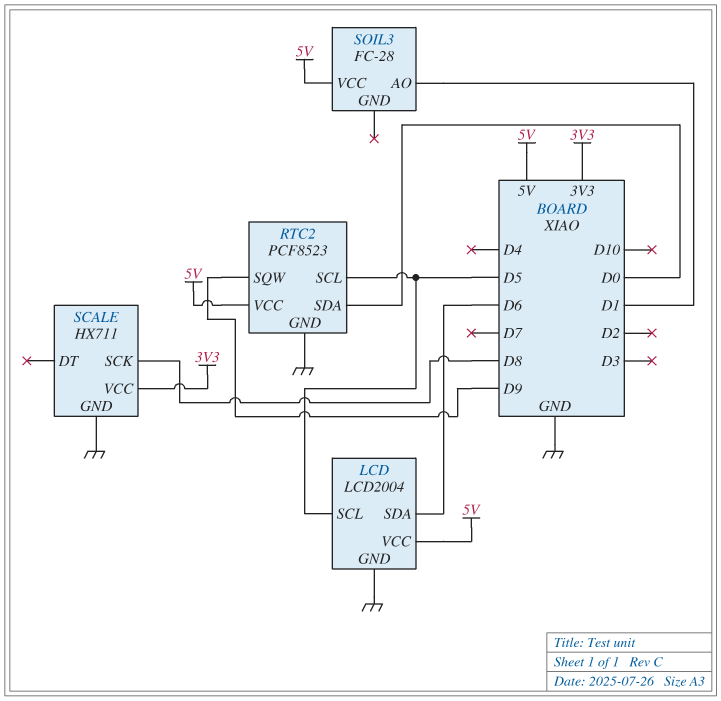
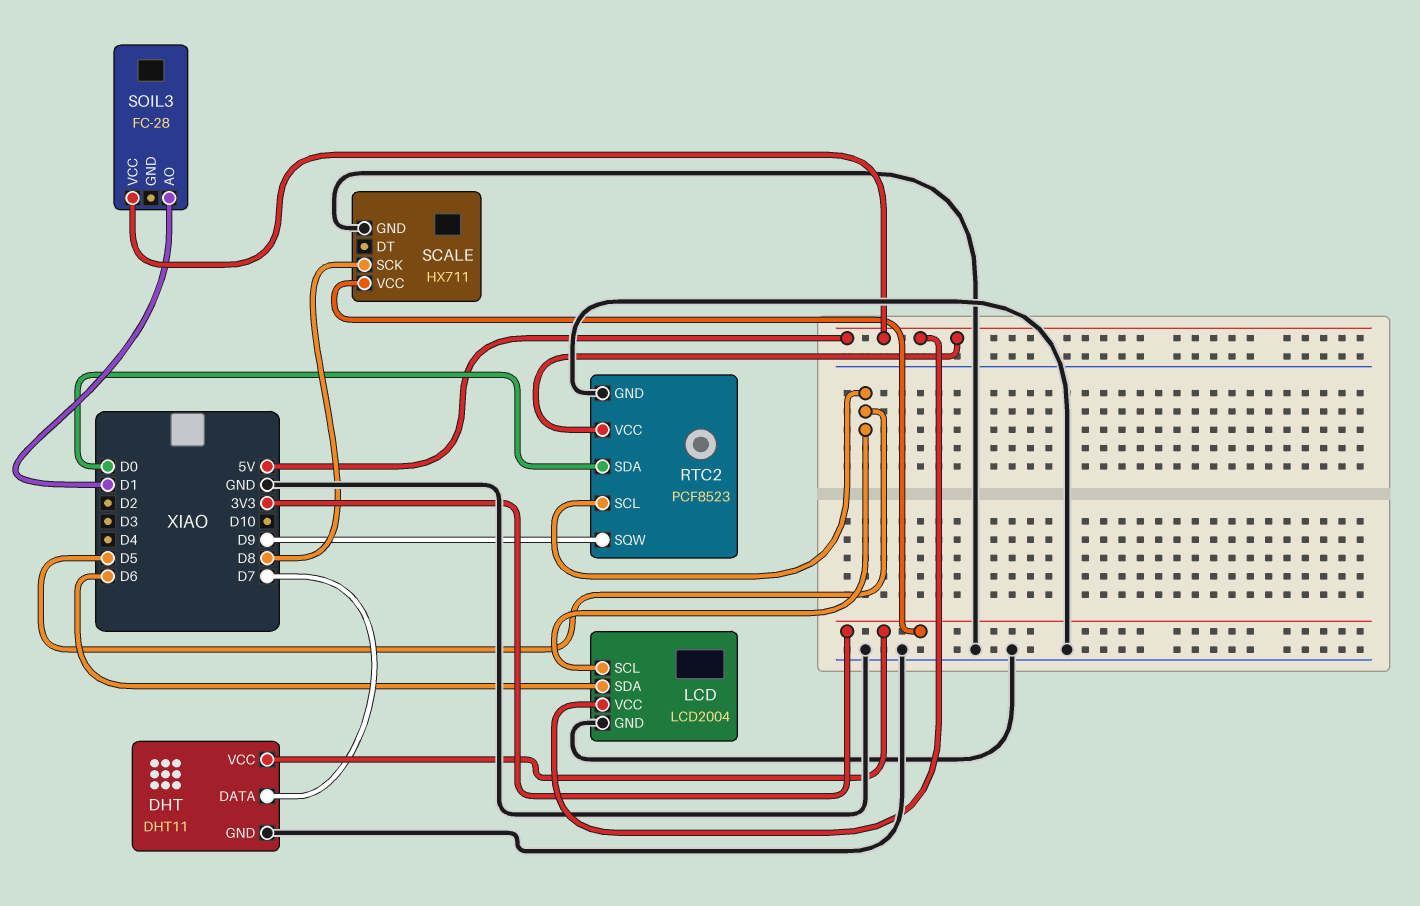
DHT: none -> DHT11
DHT pin DATA: none -> D7
DHT pin GND: none -> GND
DHT pin VCC: none -> 3V3

